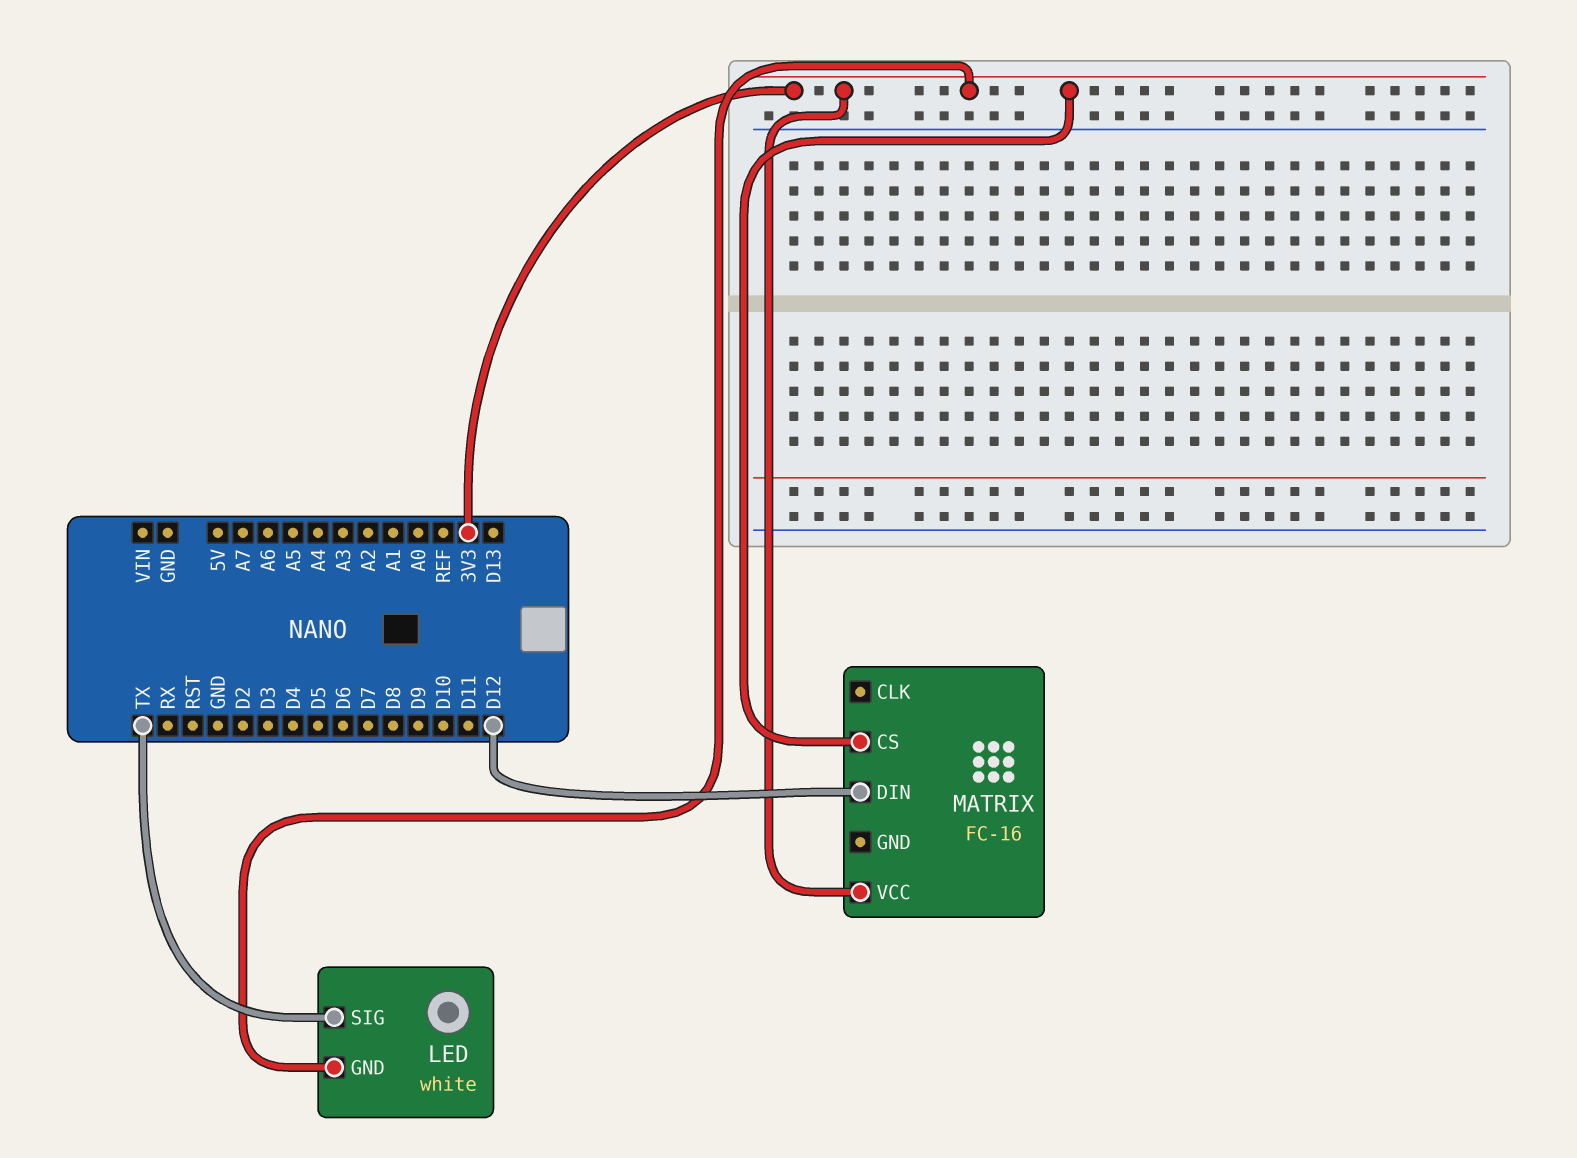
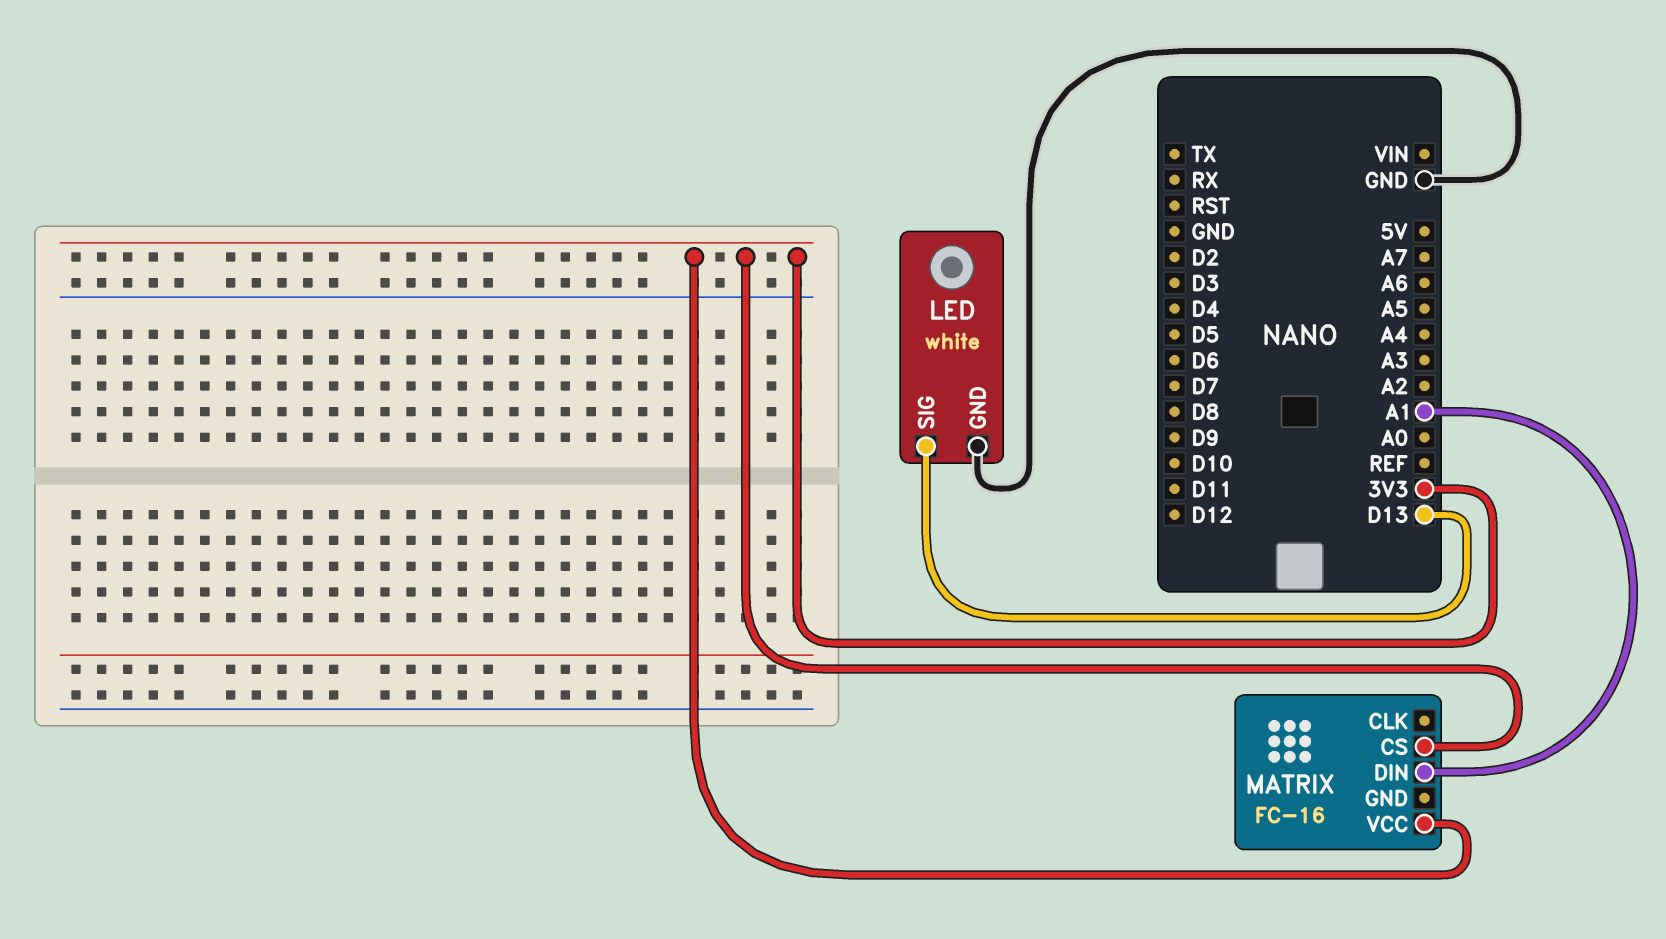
LED pin GND: 3V3 -> GND
LED pin SIG: TX -> D13
MATRIX pin DIN: D12 -> A1

